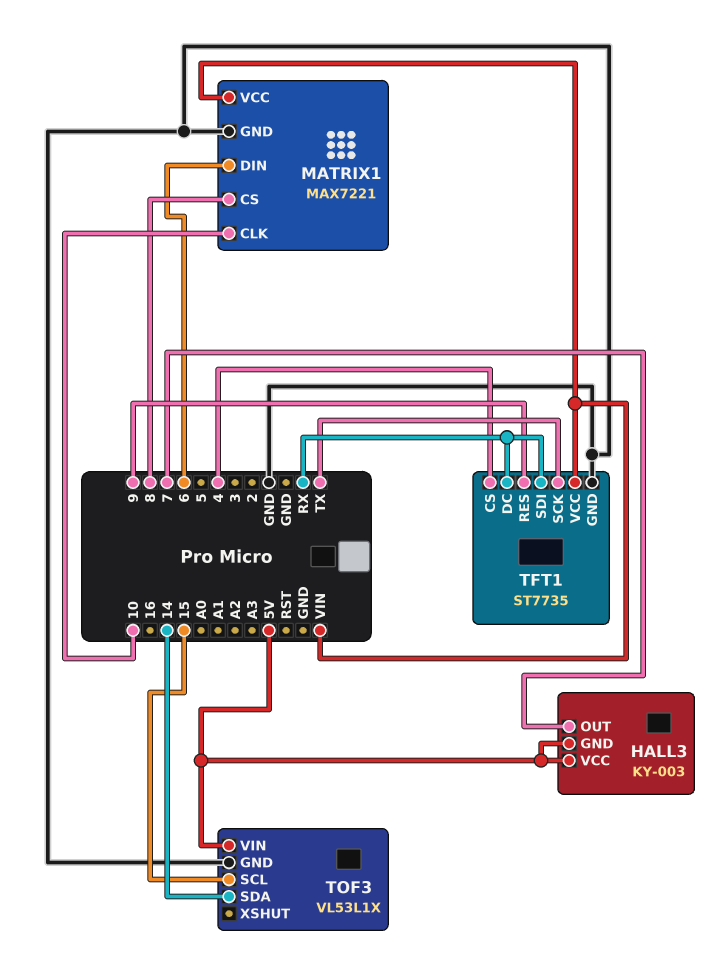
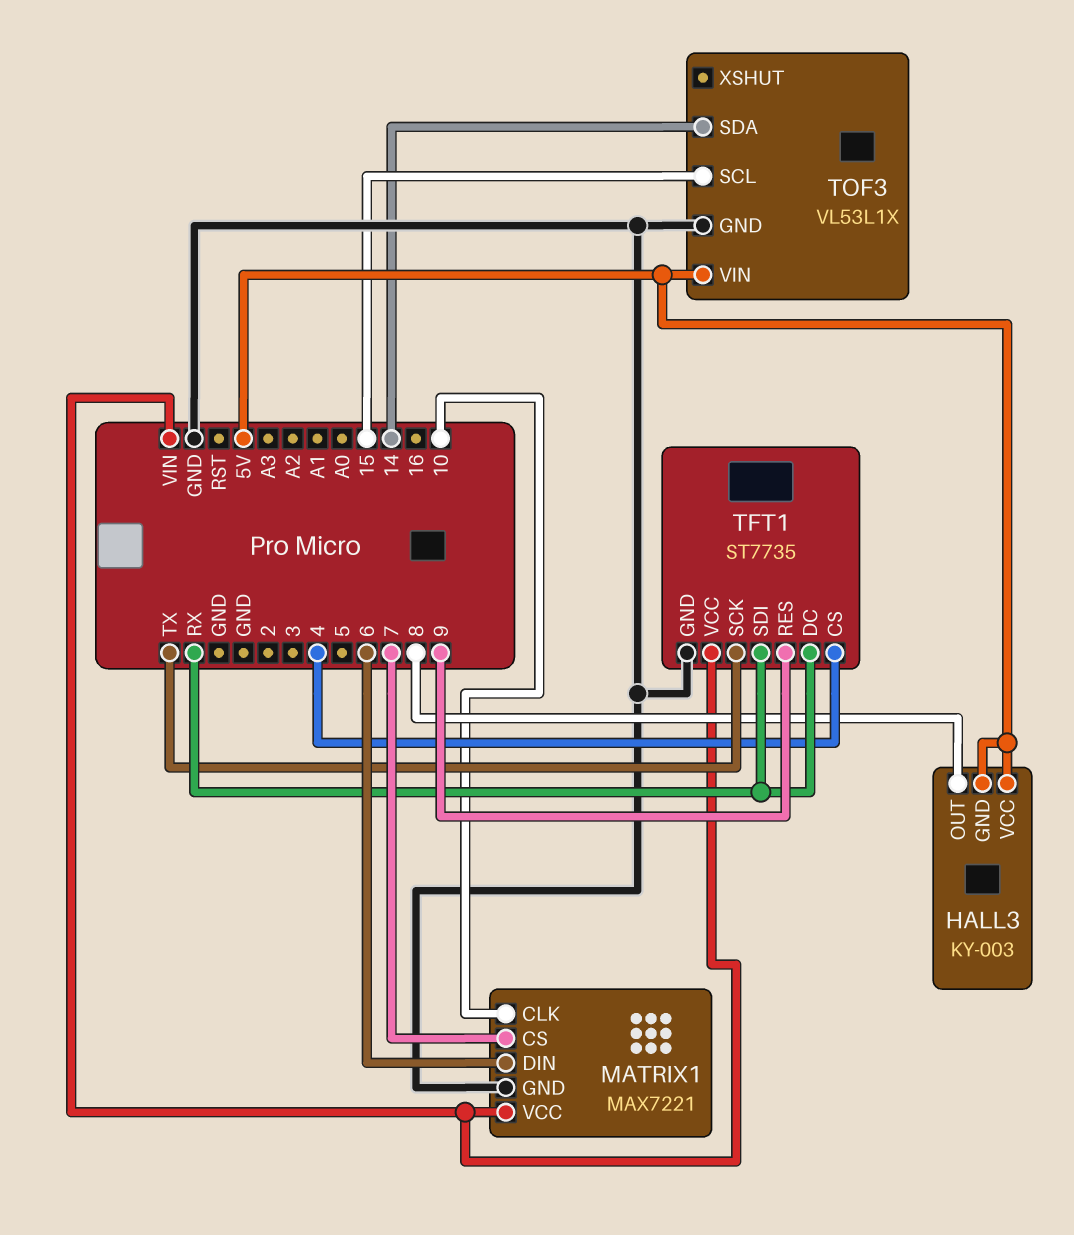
HALL3 pin OUT: 7 -> 8
MATRIX1 pin CS: 8 -> 7

